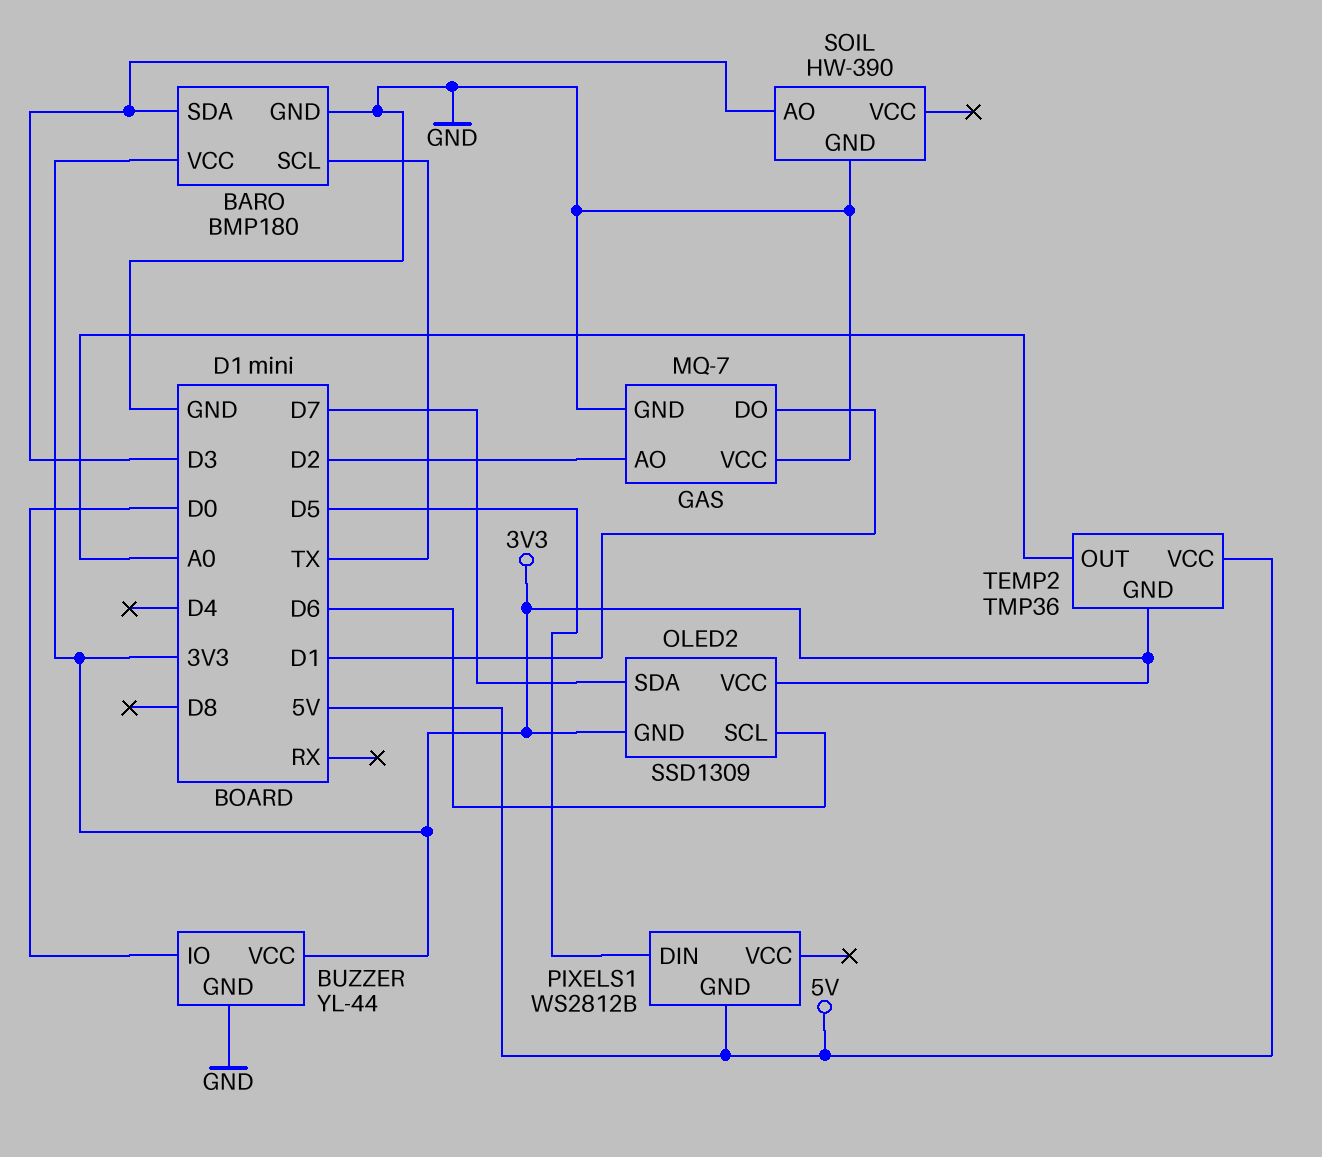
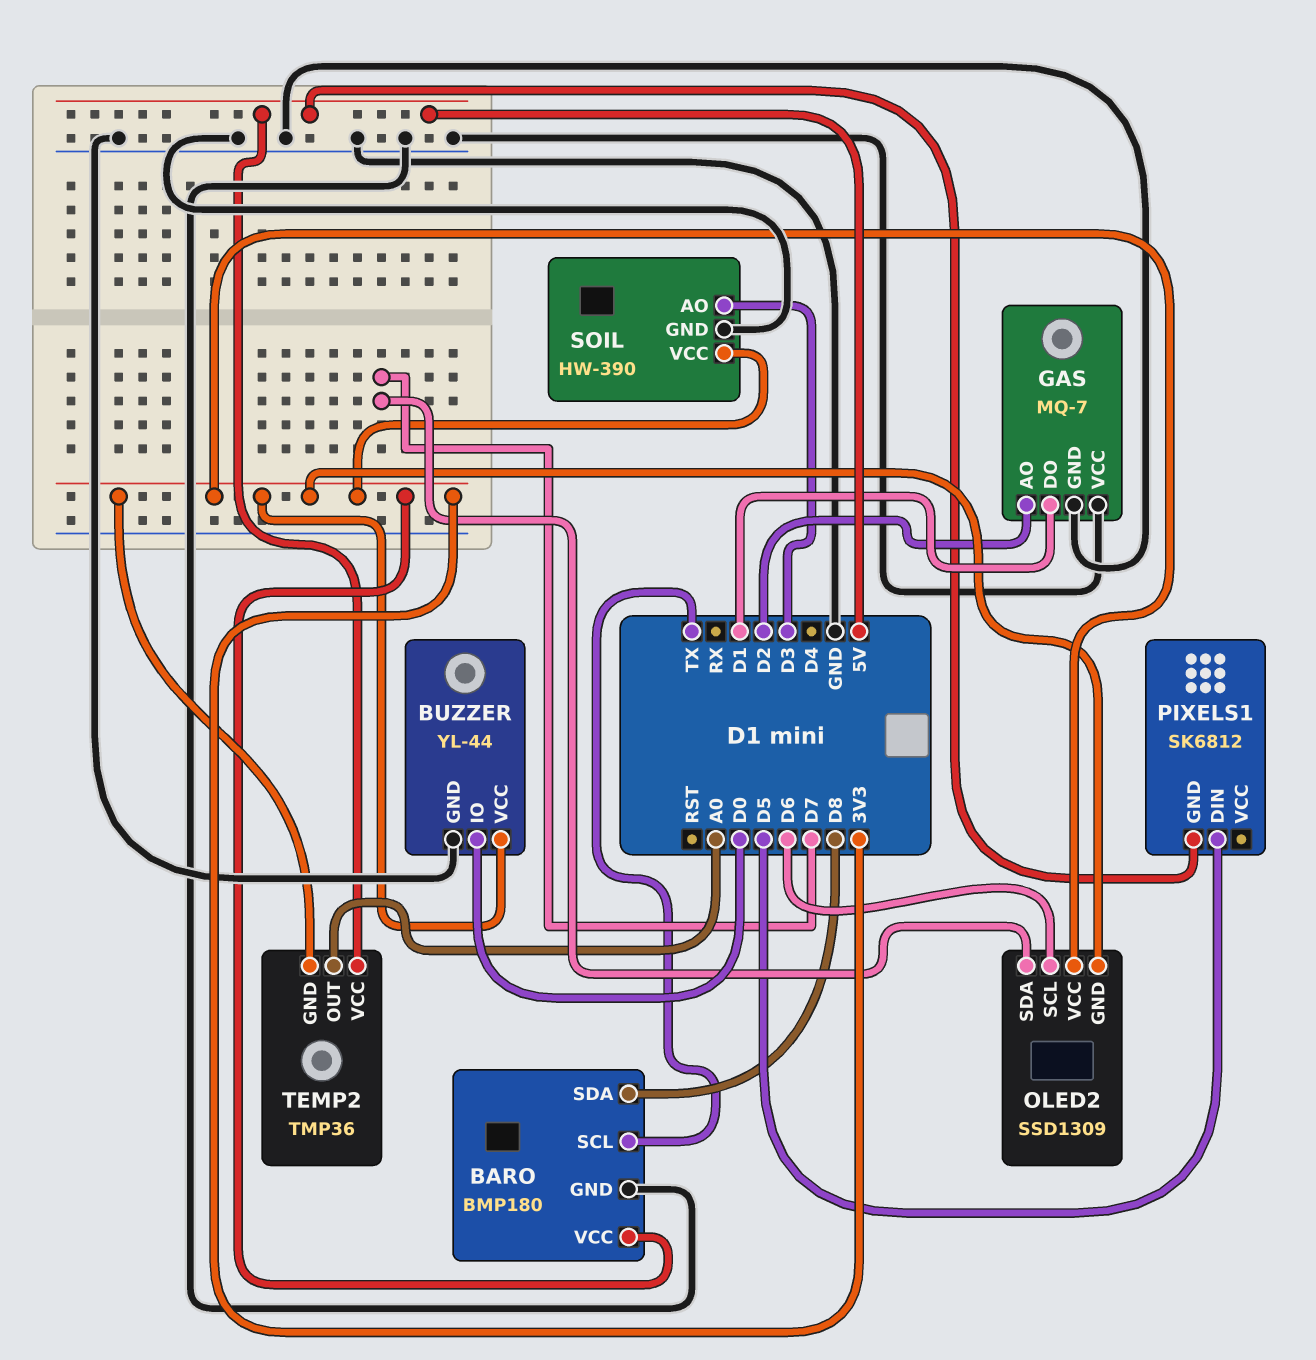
BARO pin SDA: D3 -> D8
PIXELS1: WS2812B -> SK6812
SOIL pin VCC: none -> 3V3

